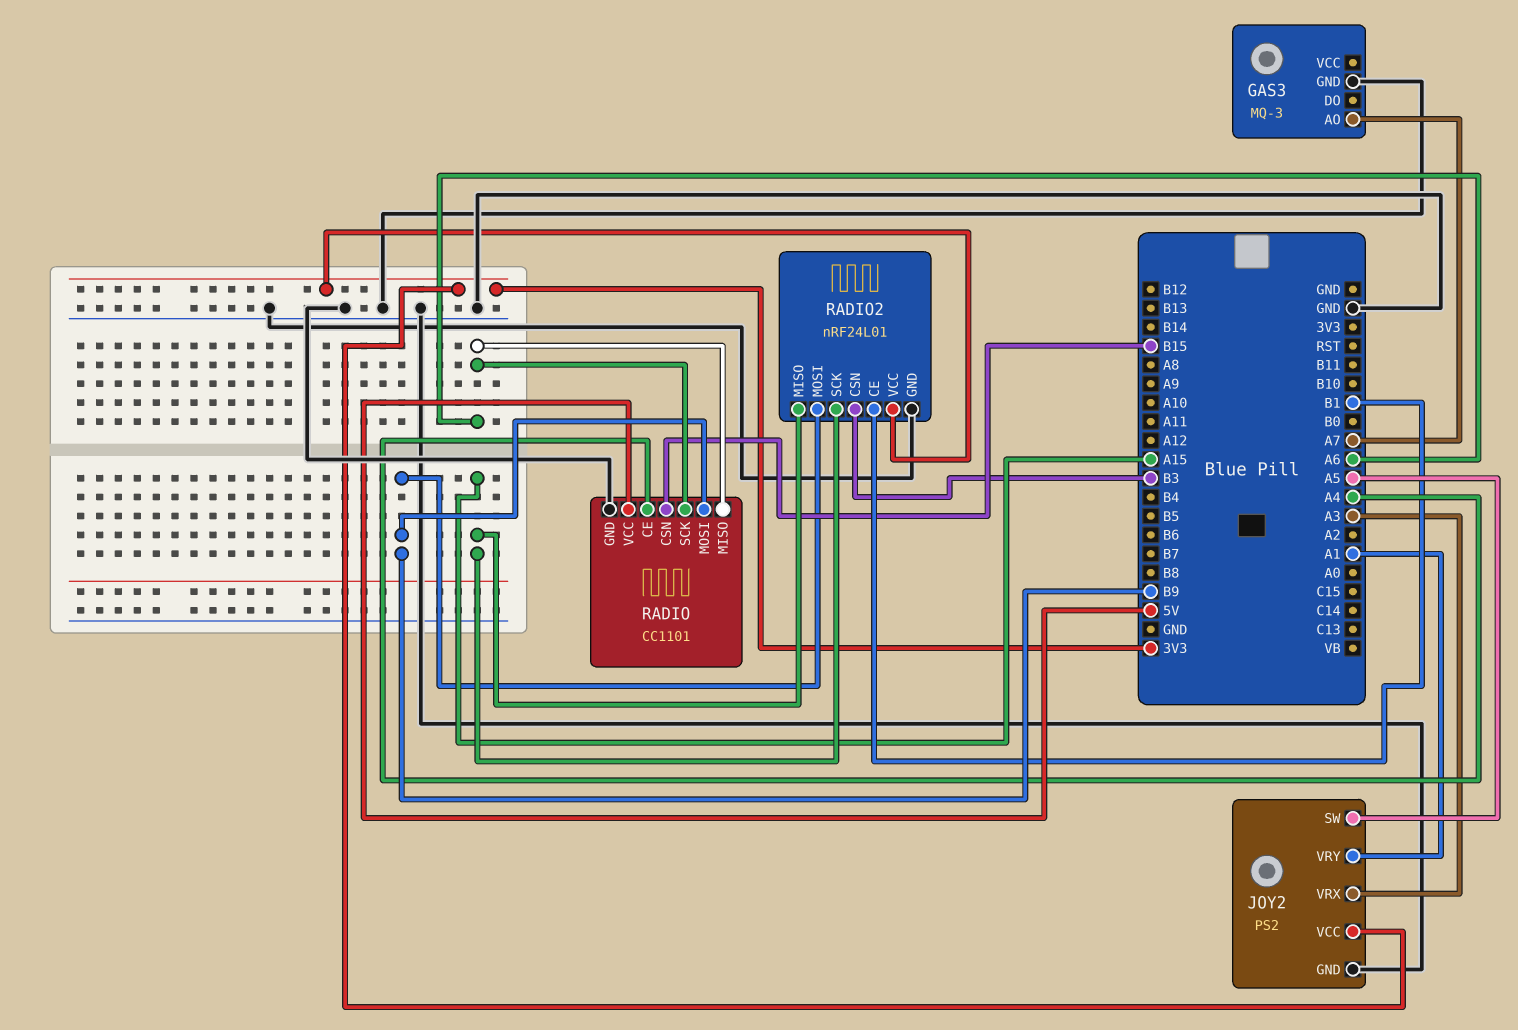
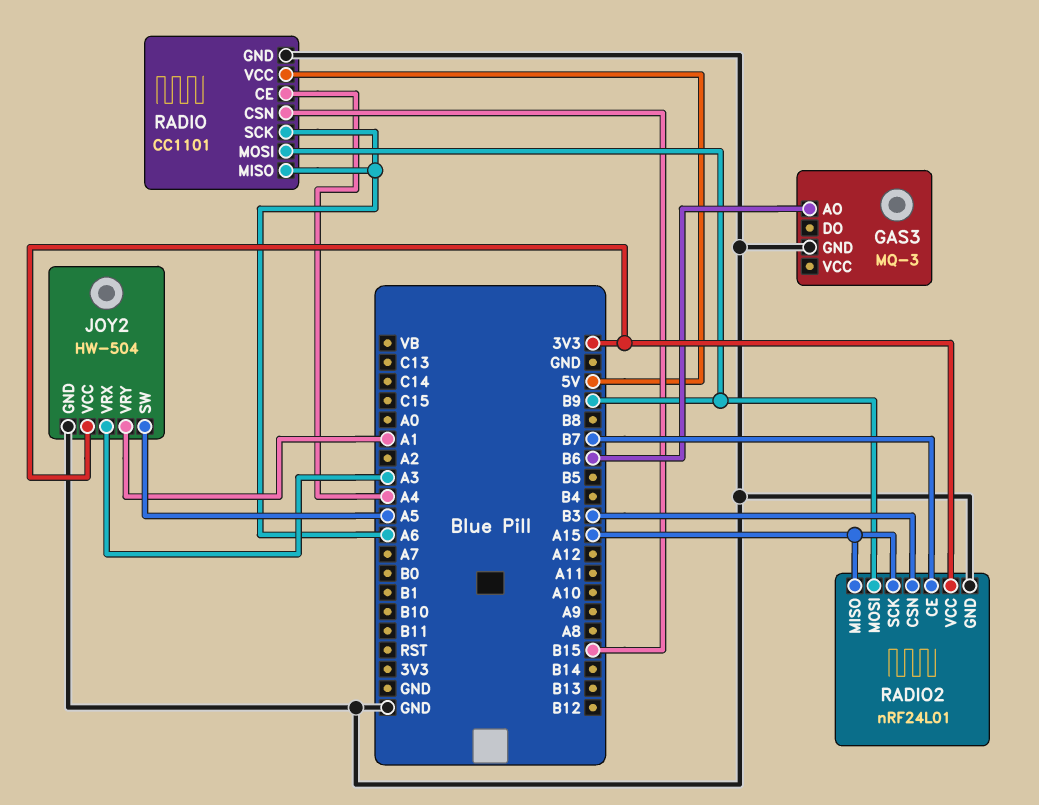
GAS3 pin AO: A7 -> B6
JOY2: PS2 -> HW-504
RADIO2 pin CE: B1 -> B7

